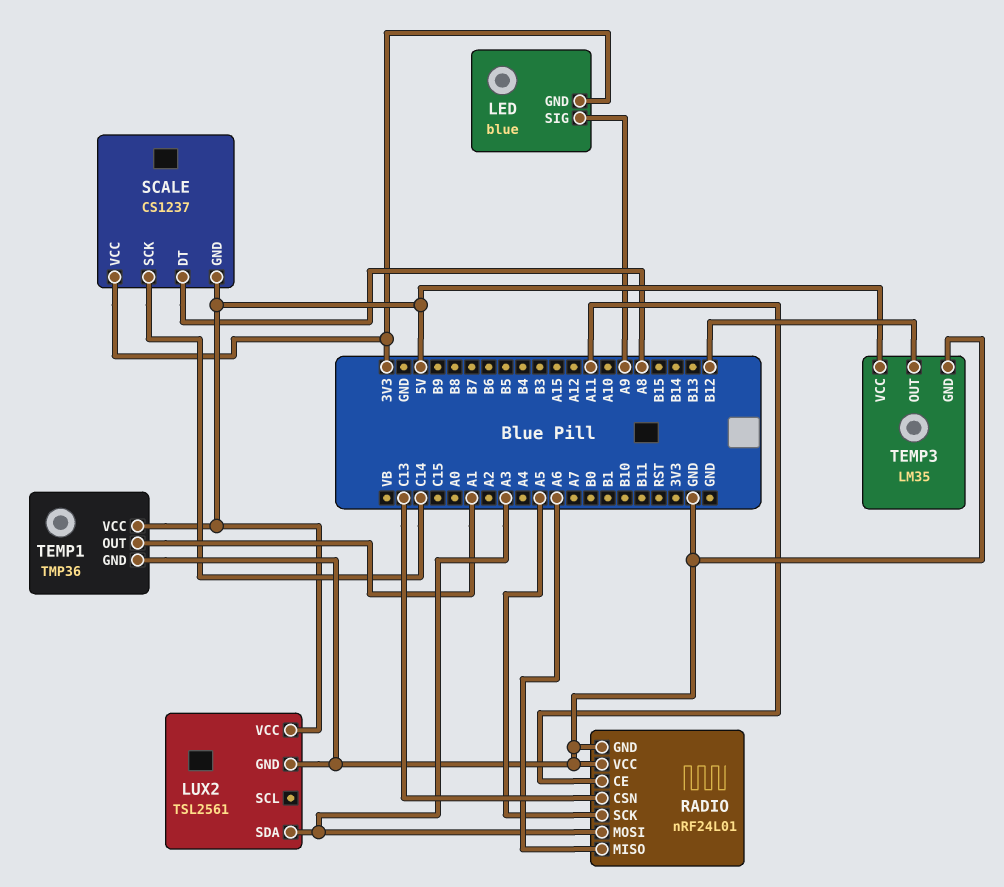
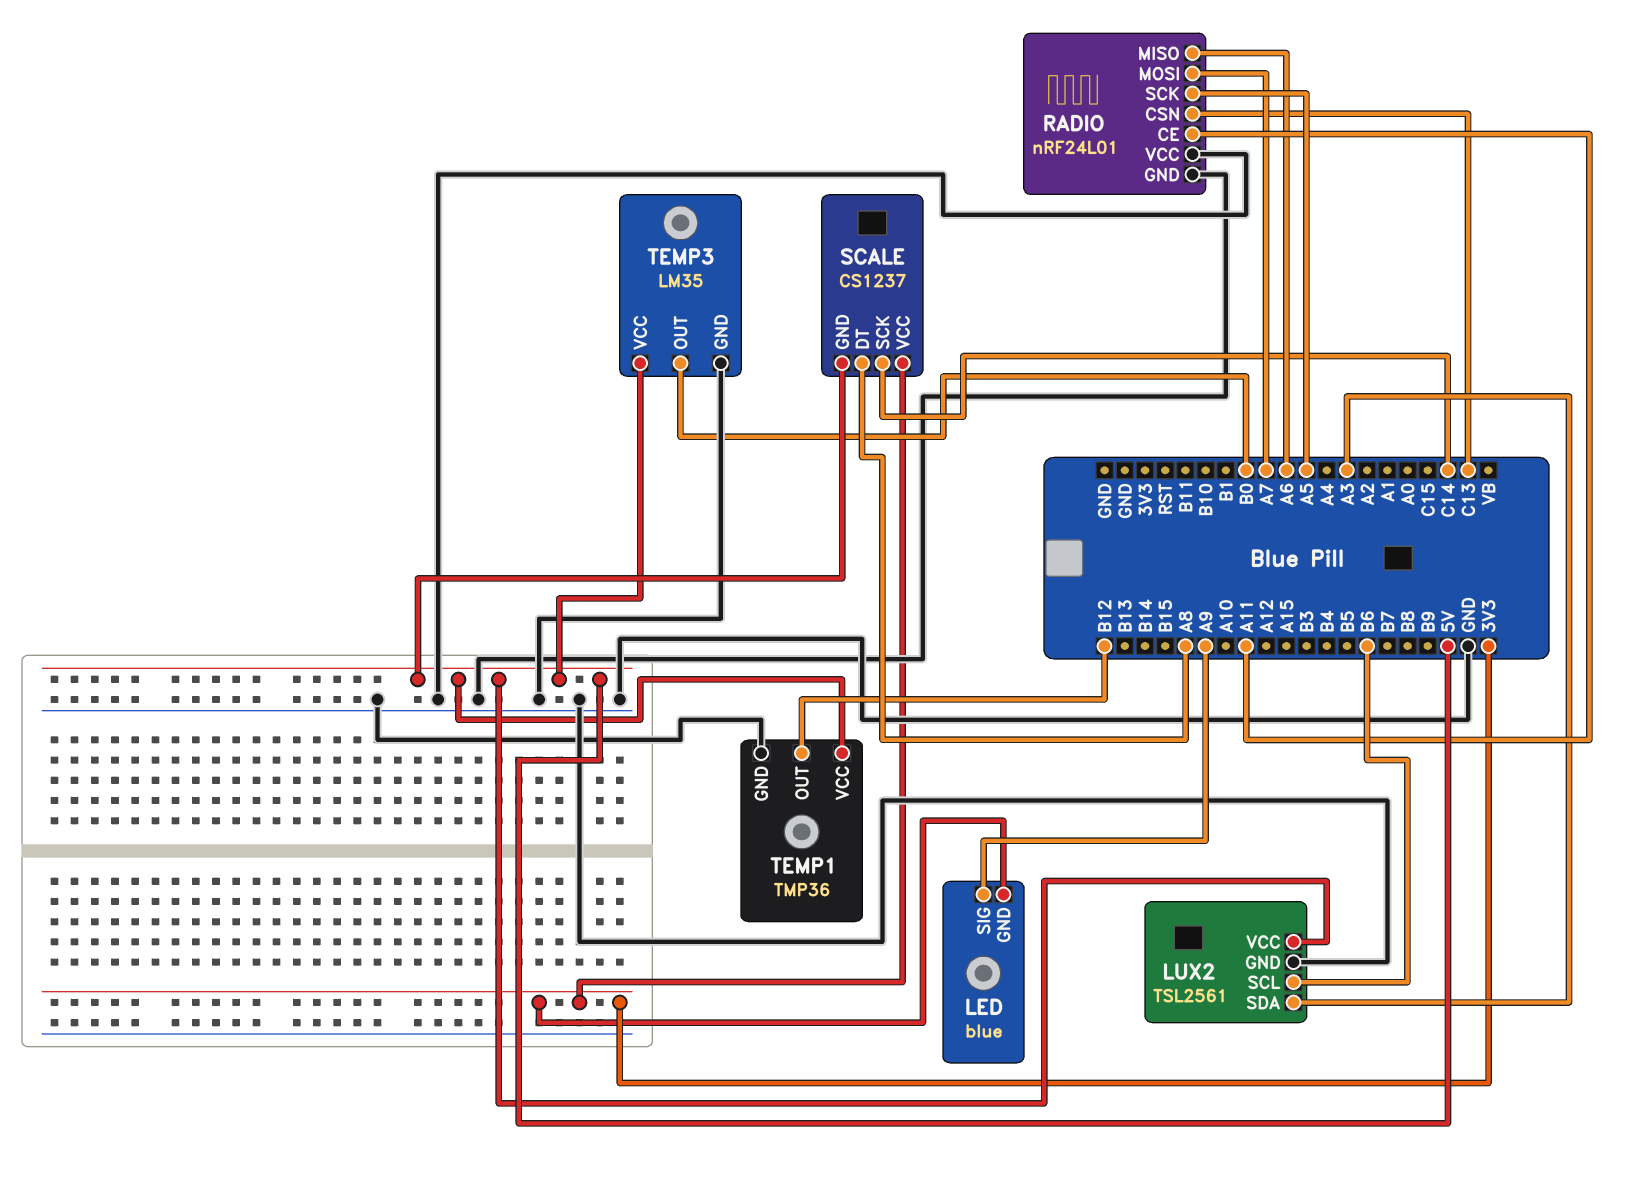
LUX2 pin SCL: none -> B6
RADIO pin MOSI: A3 -> A7
TEMP1 pin OUT: A1 -> B12
TEMP3 pin OUT: B12 -> B0

